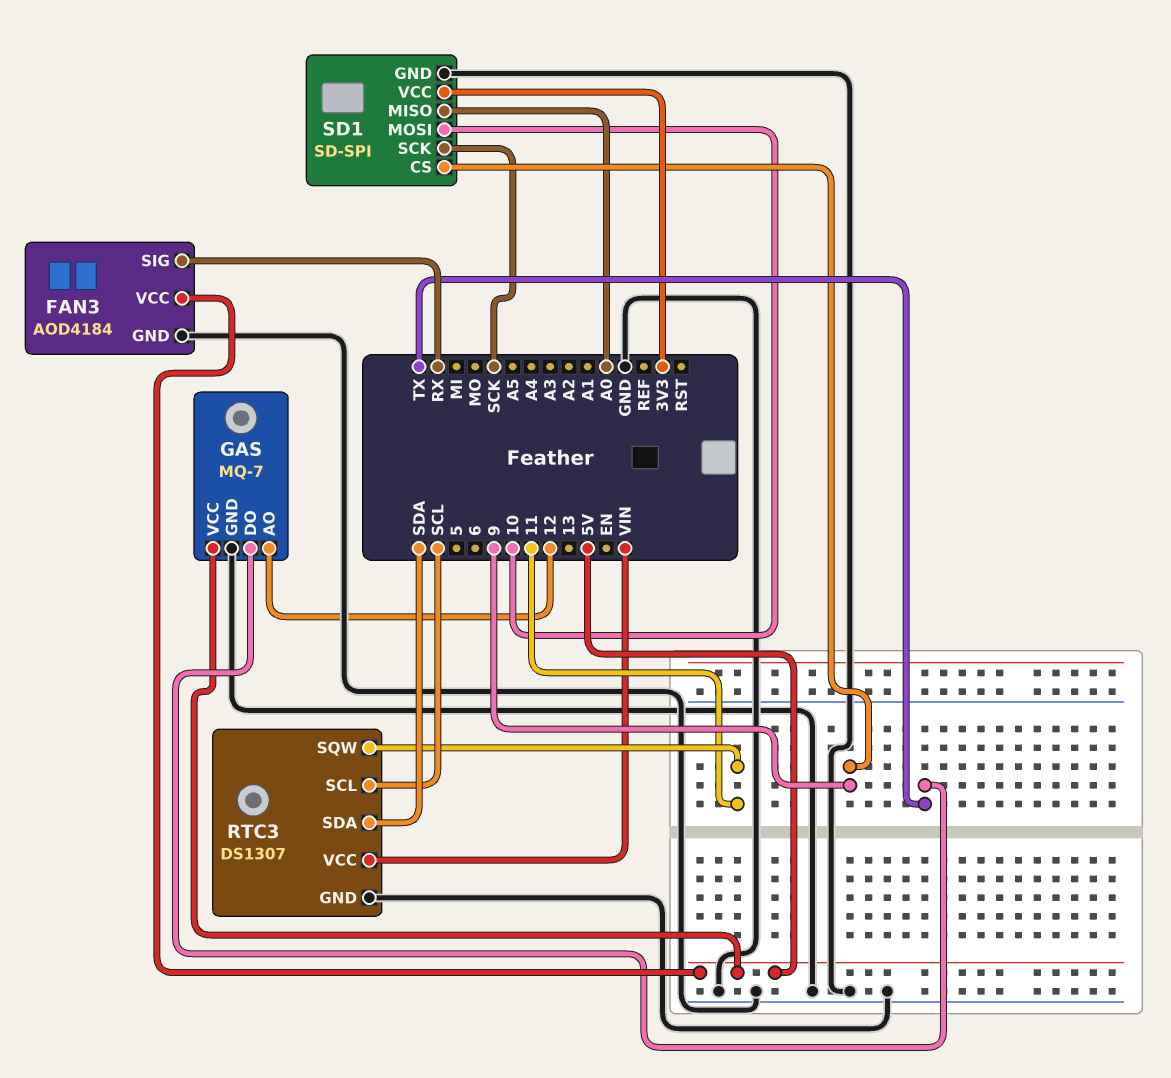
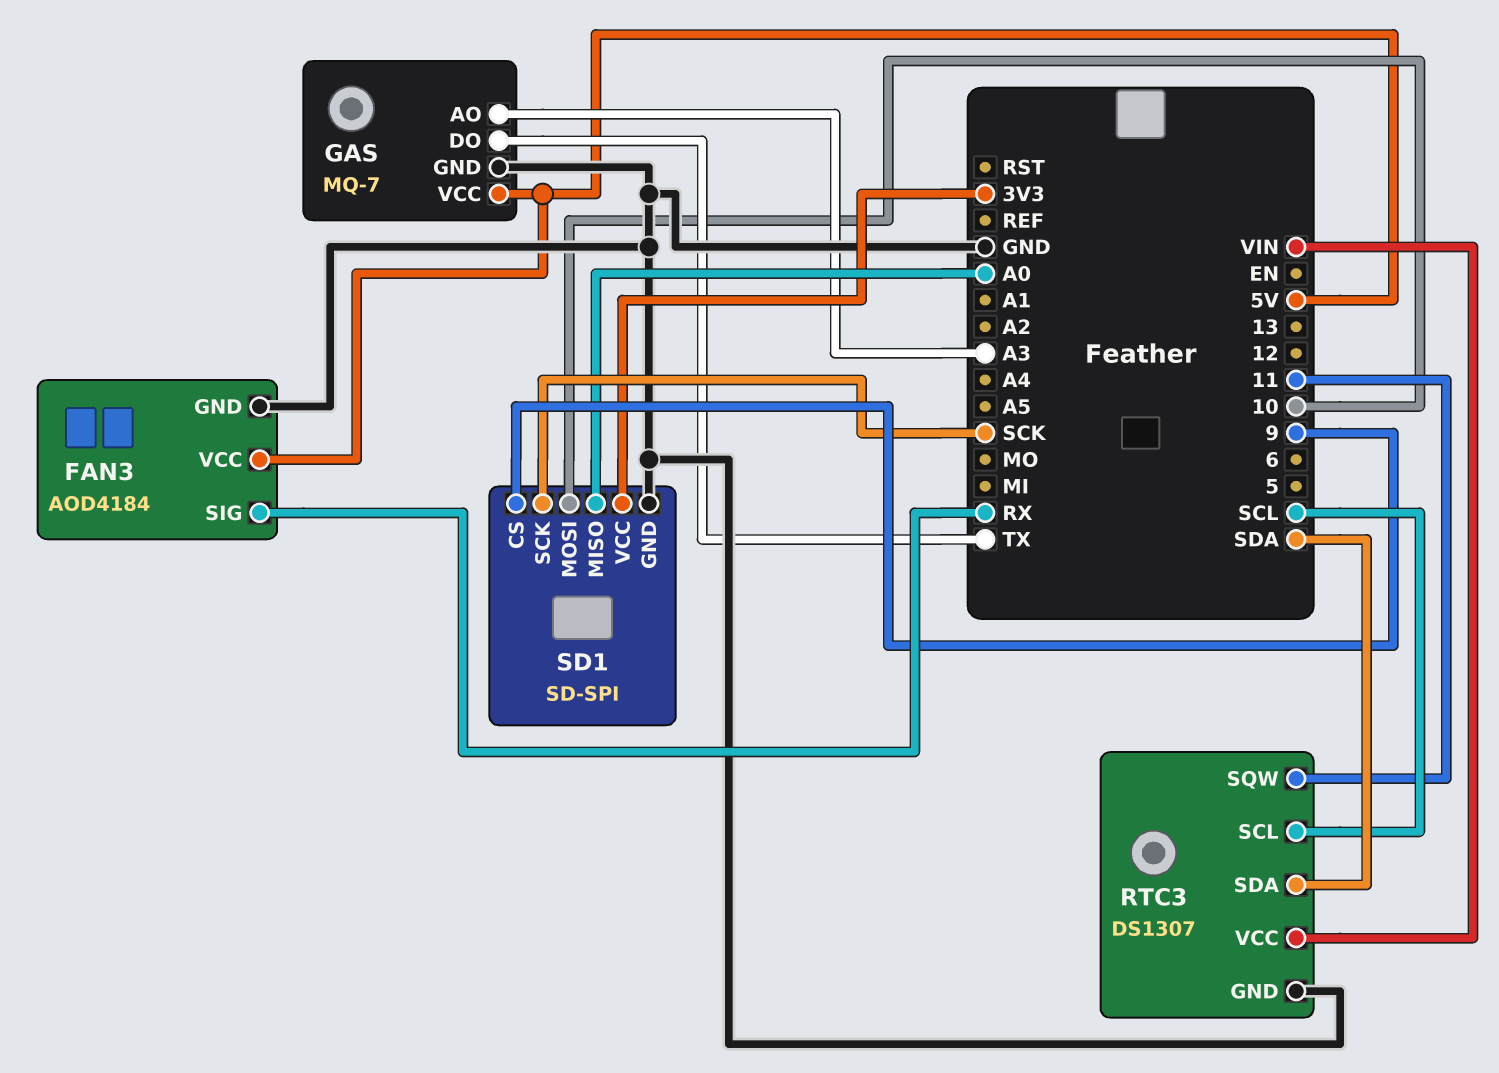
GAS pin AO: 12 -> A3

